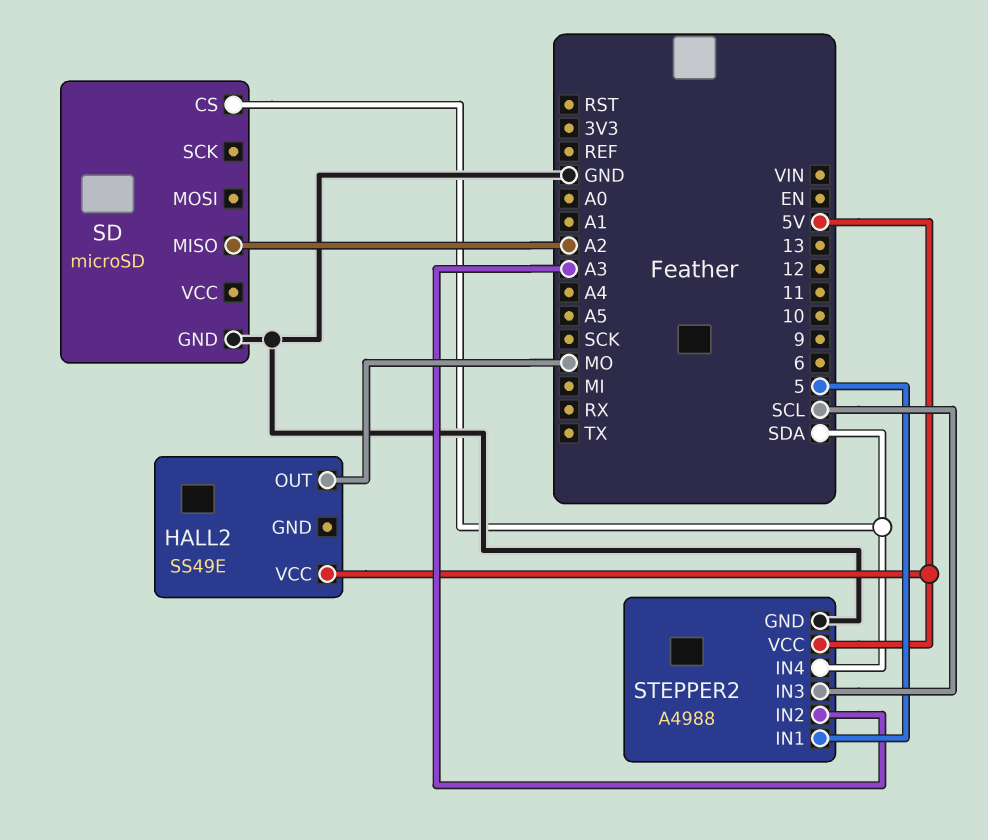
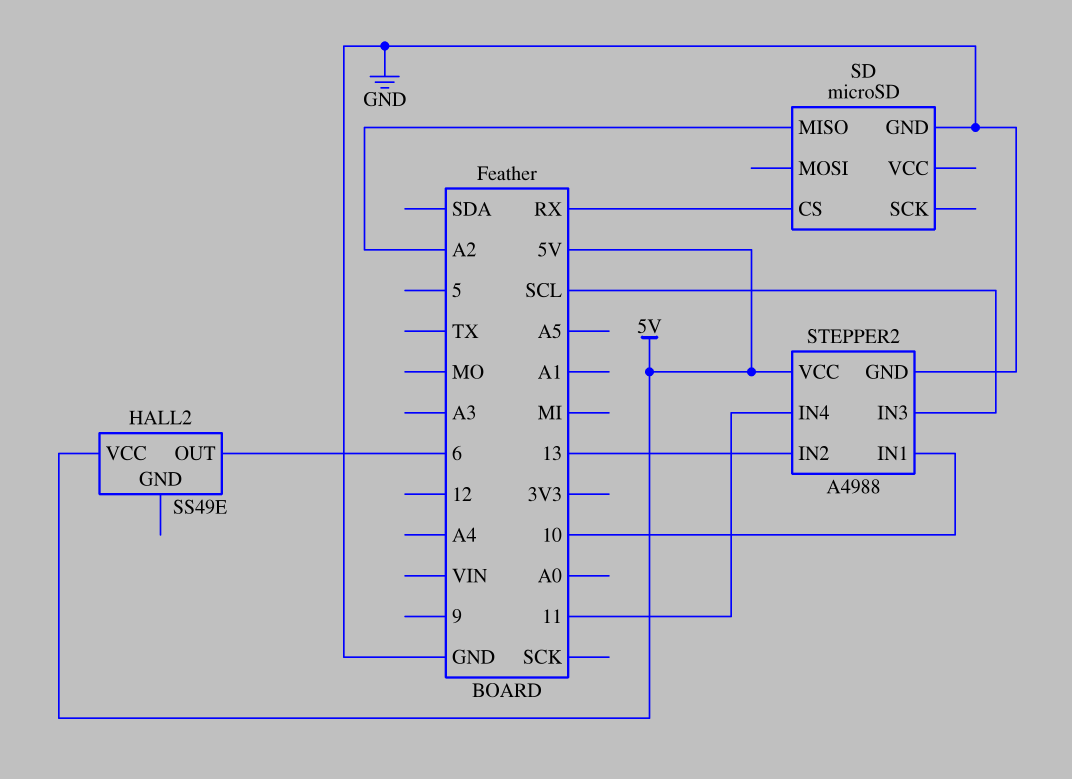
HALL2 pin OUT: MO -> 6
SD pin CS: SDA -> RX
STEPPER2 pin IN1: 5 -> 10
STEPPER2 pin IN2: A3 -> 13
STEPPER2 pin IN4: SDA -> 11

